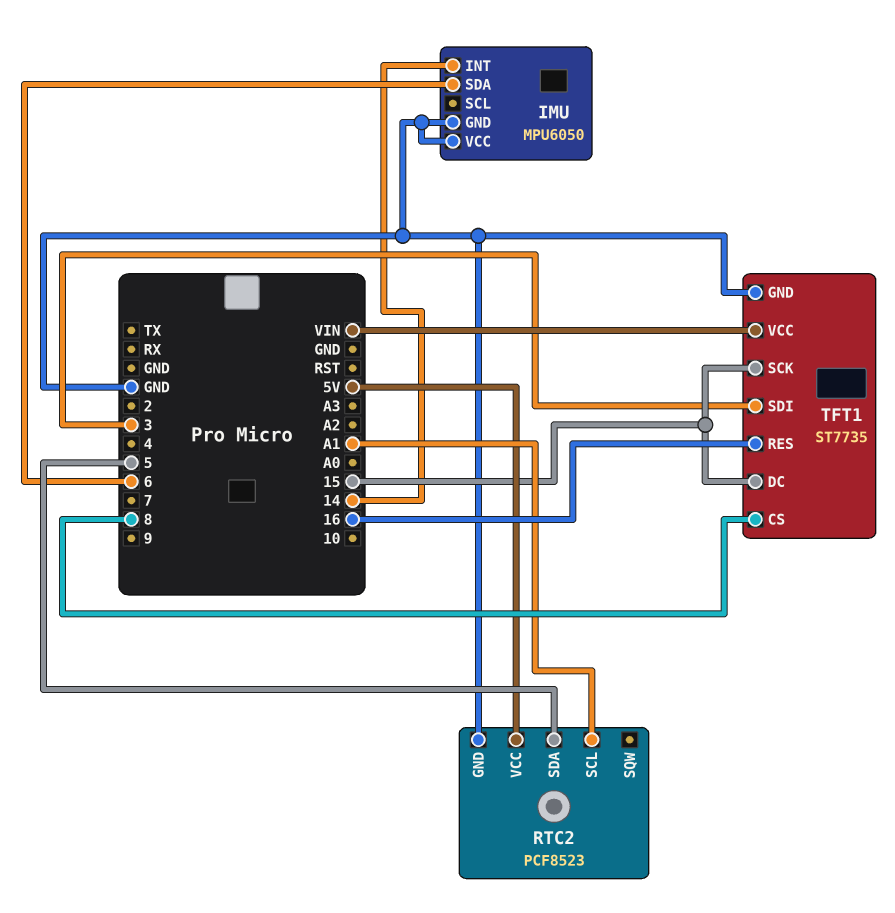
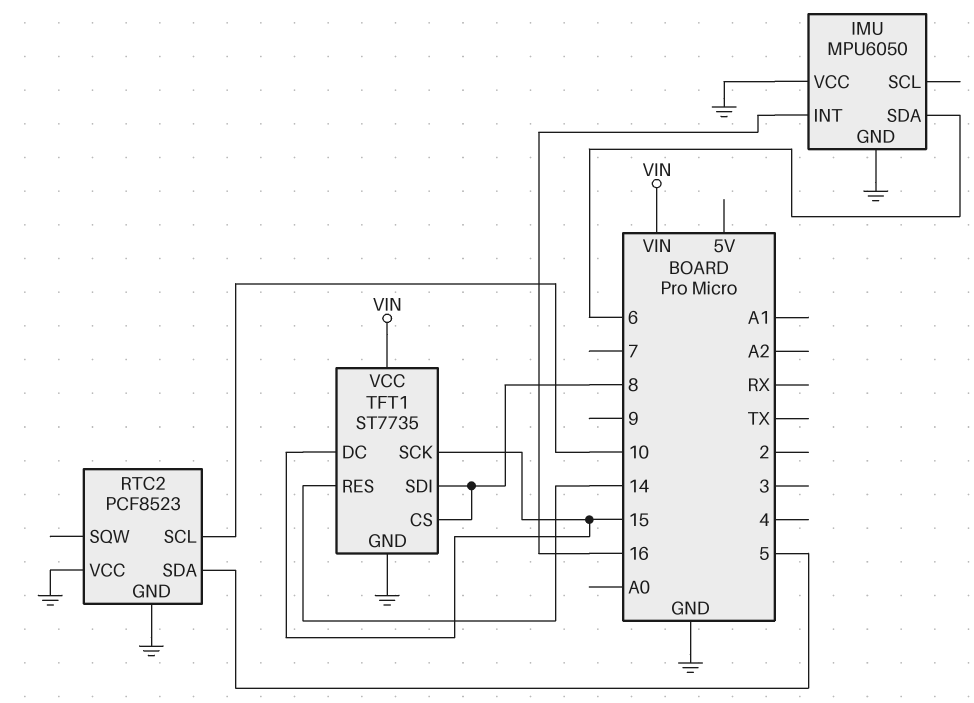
IMU pin INT: 14 -> 16
RTC2 pin SCL: A1 -> 10
RTC2 pin VCC: 5V -> GND
TFT1 pin RES: 16 -> 14
TFT1 pin SDI: 3 -> 8

